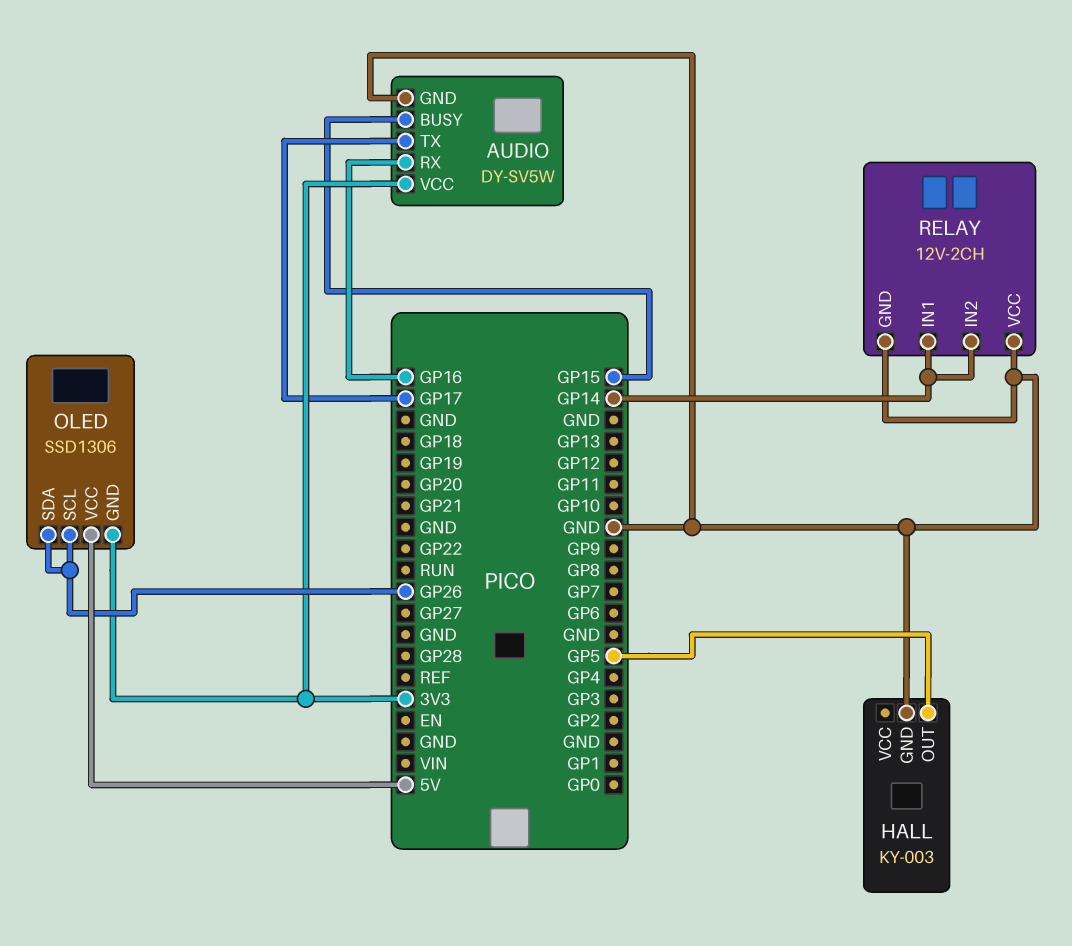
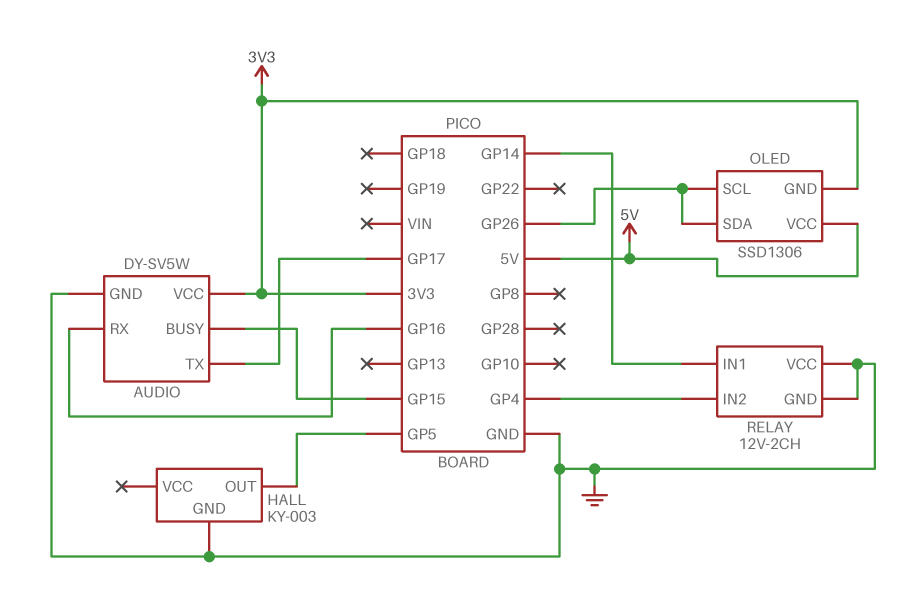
RELAY pin IN2: GP14 -> GP4

